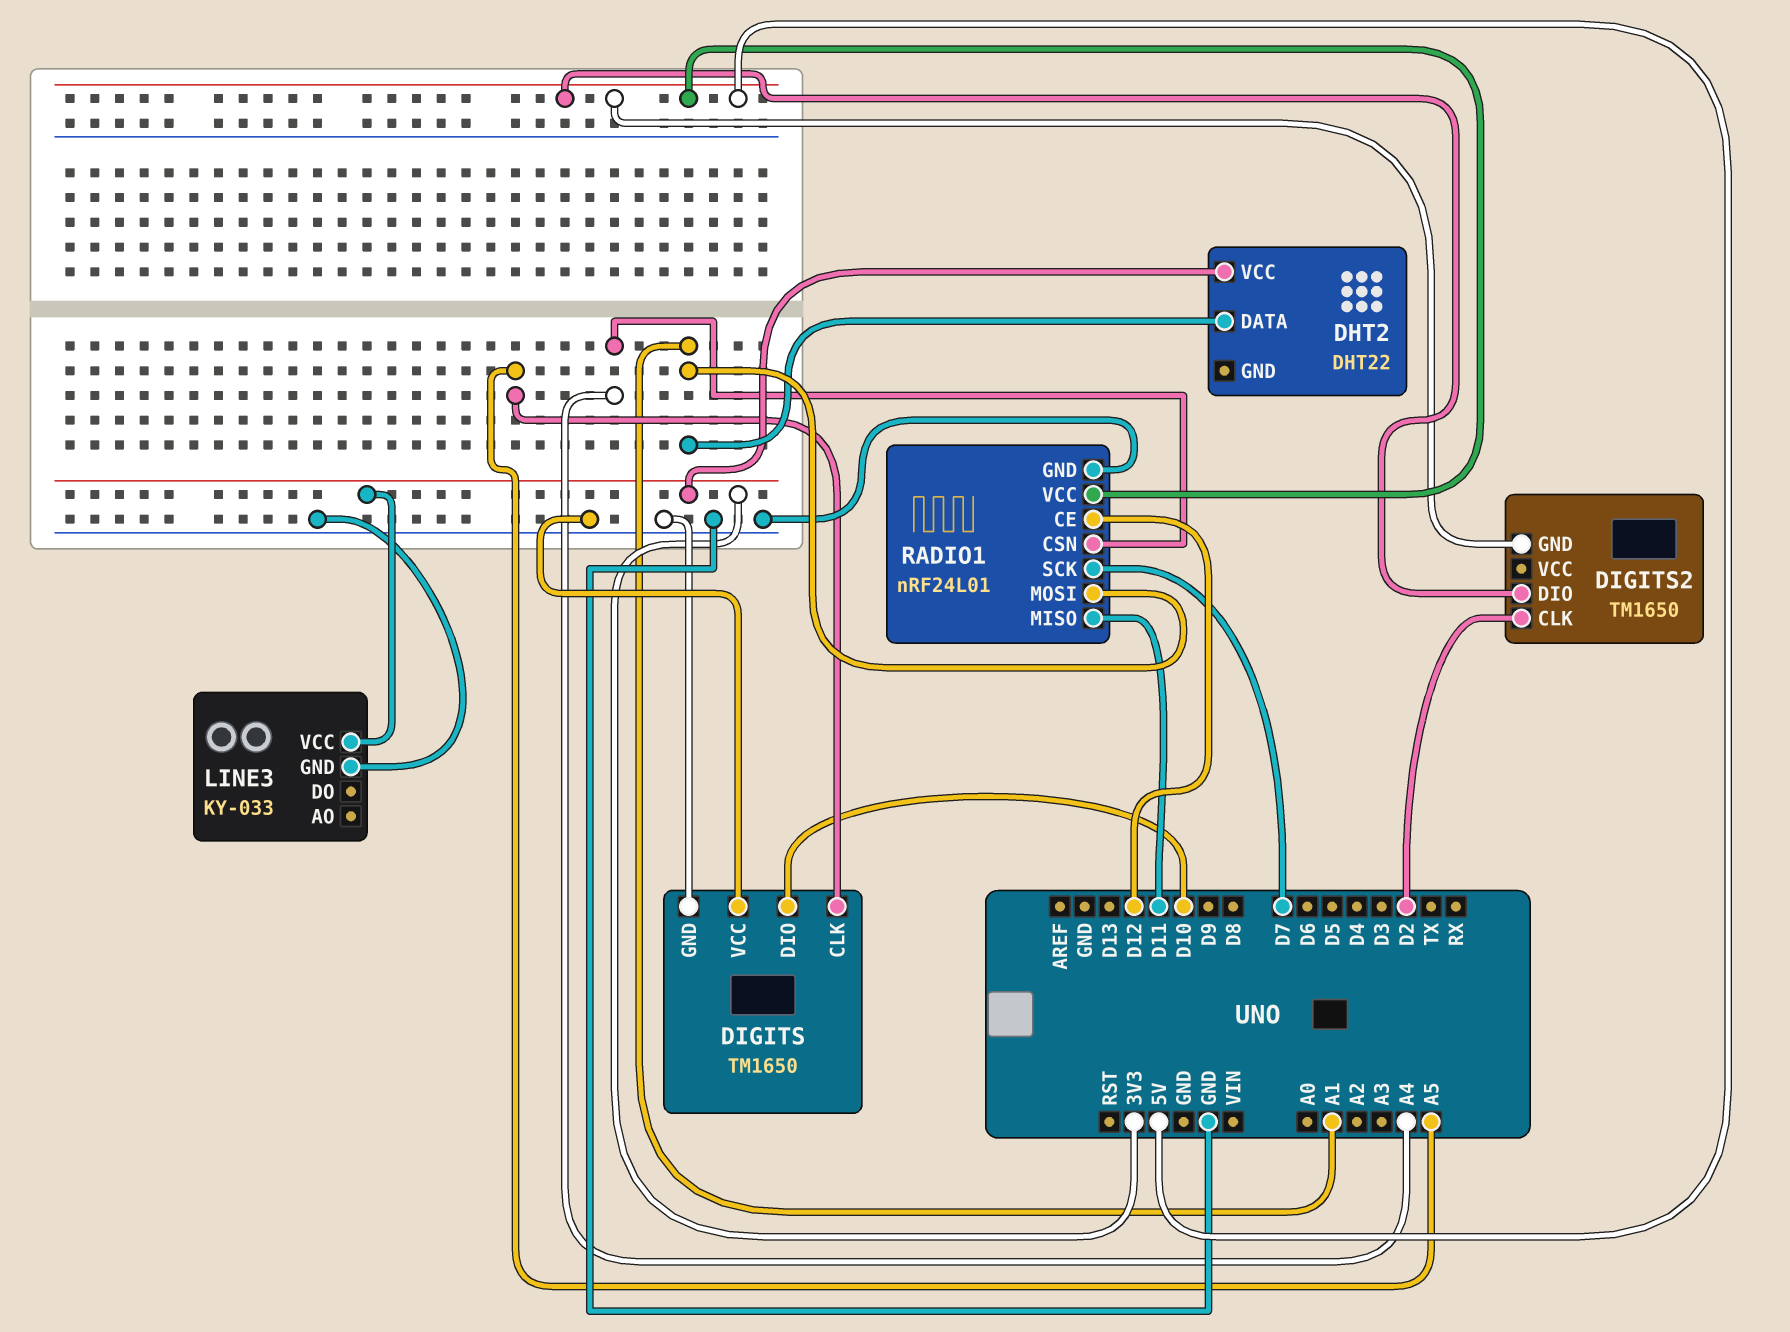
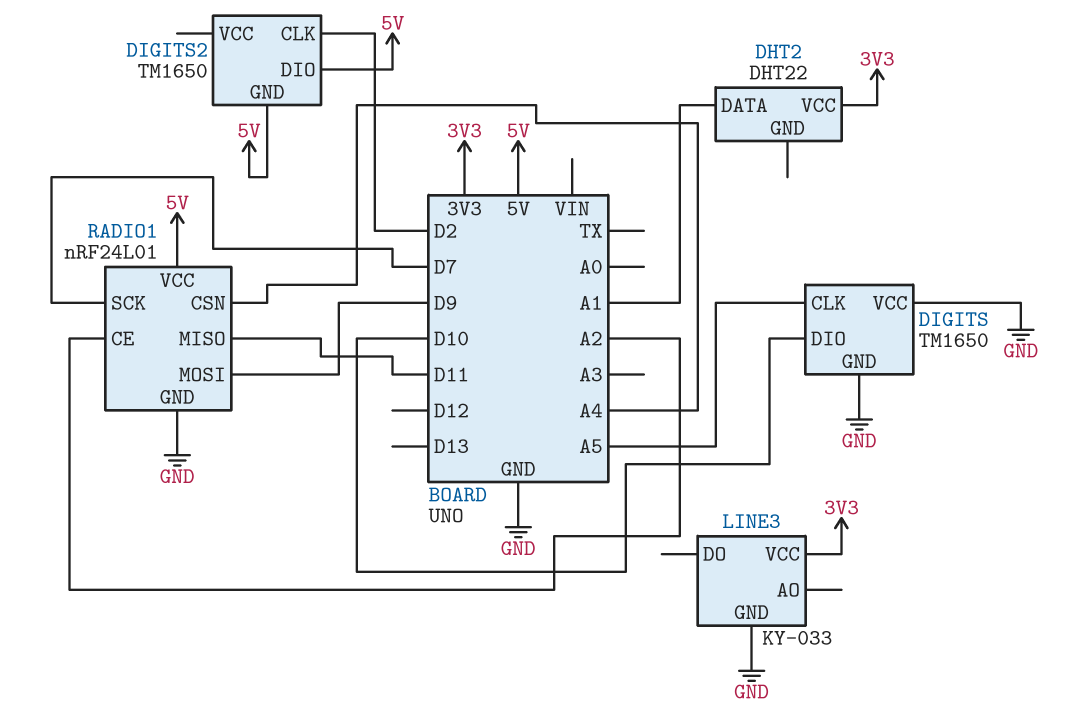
RADIO1 pin CE: D12 -> A2
RADIO1 pin MOSI: A1 -> D9

